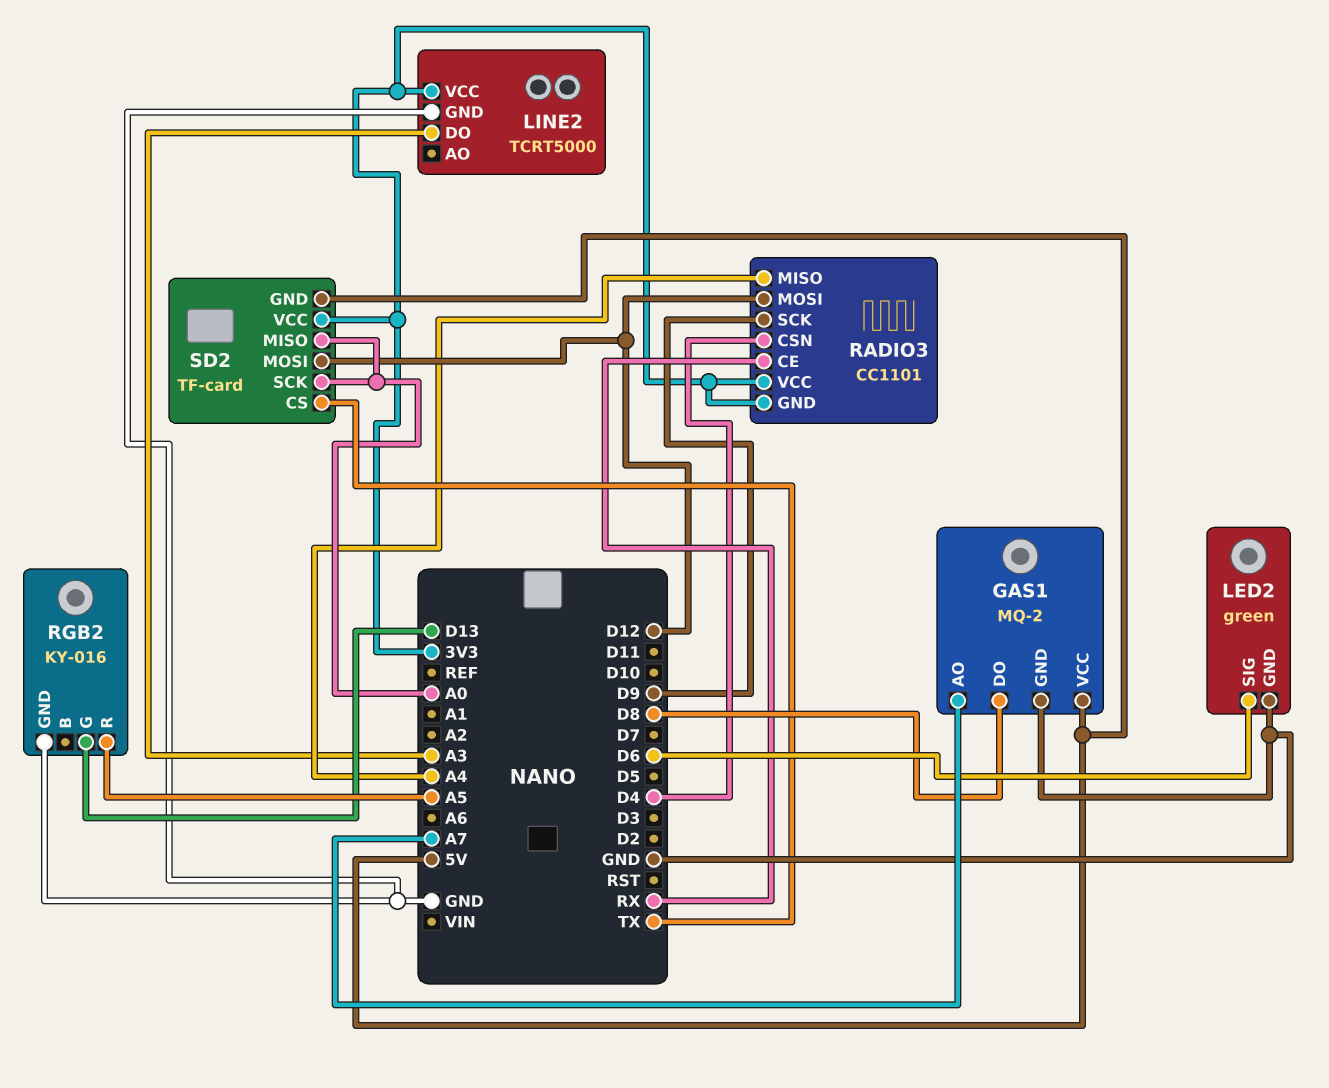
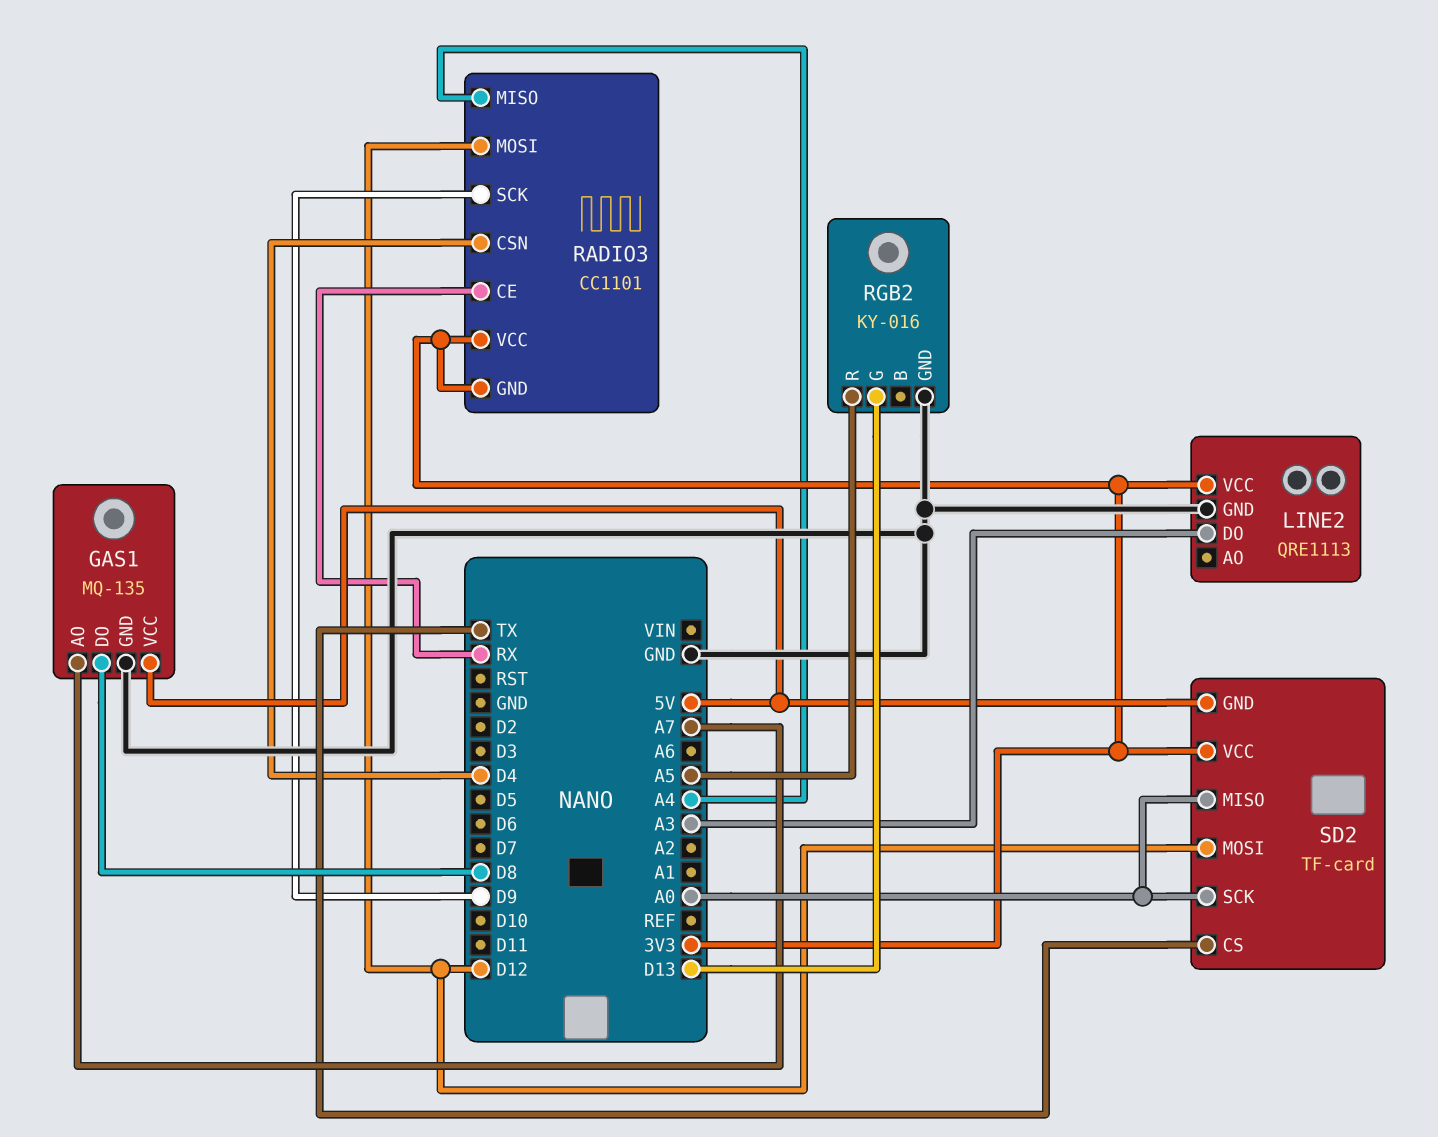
GAS1: MQ-2 -> MQ-135
LED2: green -> none
LED2 pin GND: GND -> none
LED2 pin SIG: D6 -> none
LINE2: TCRT5000 -> QRE1113

